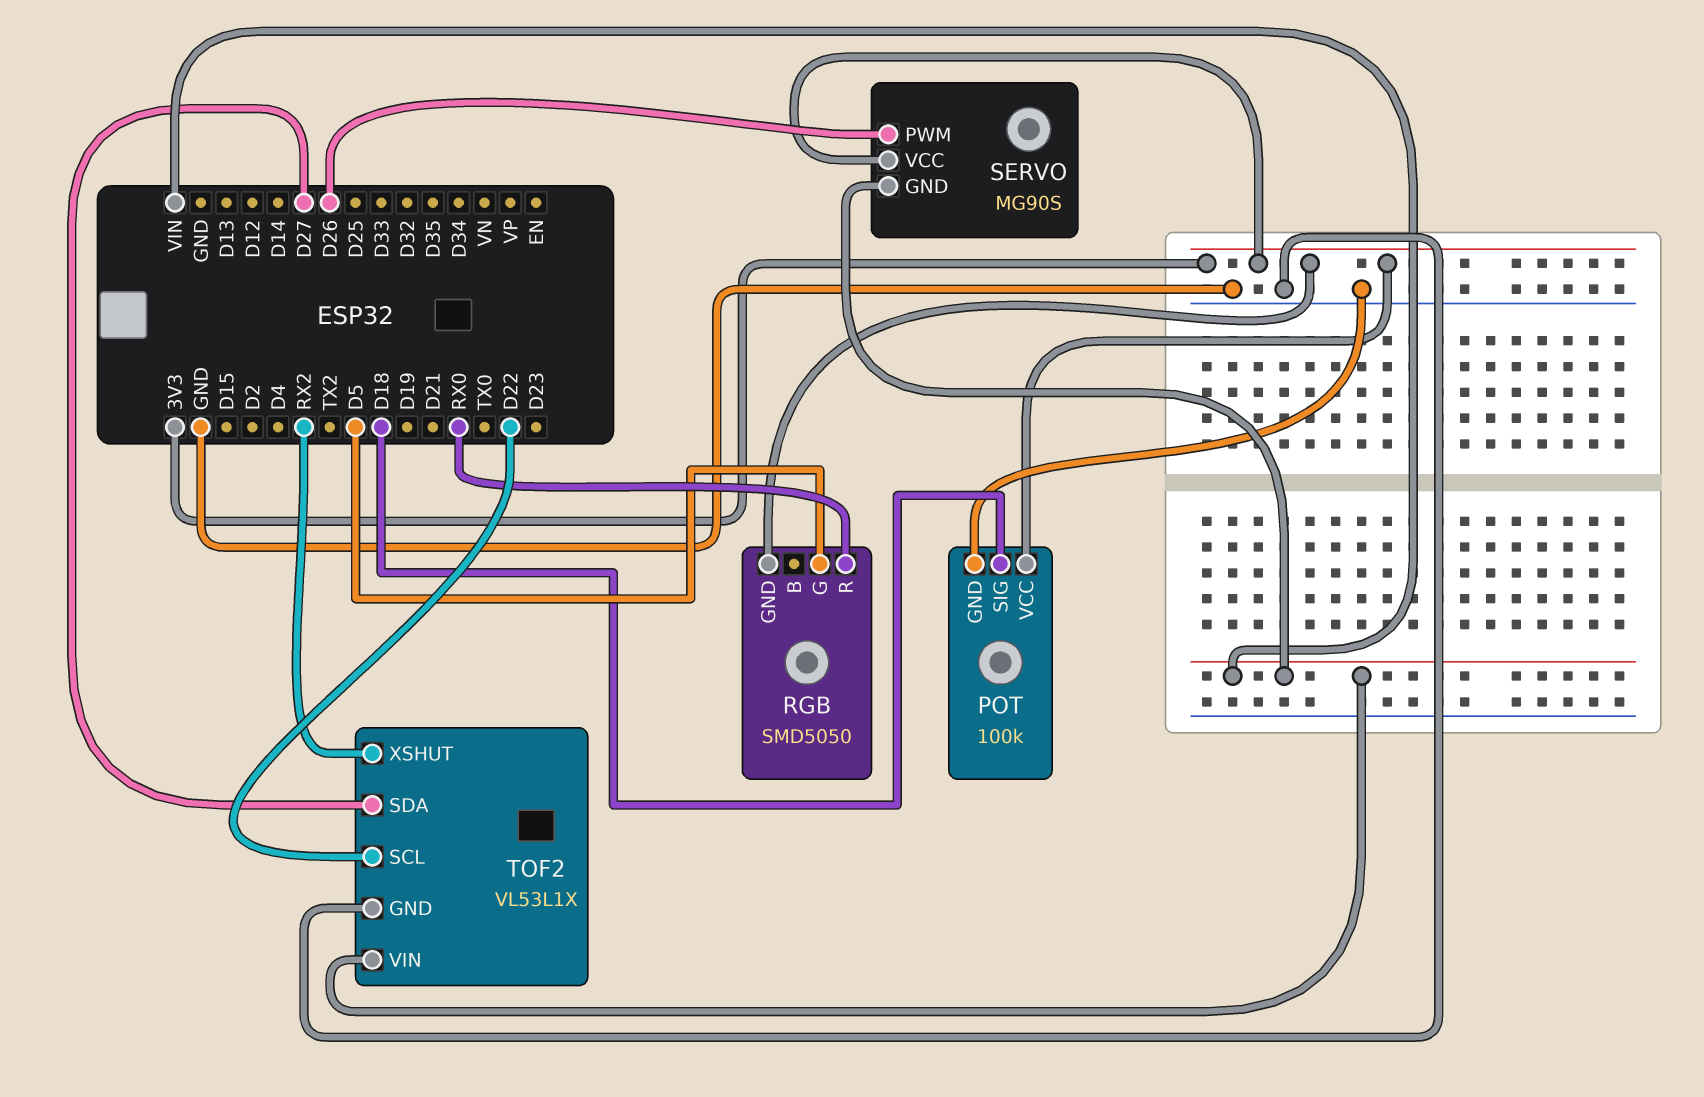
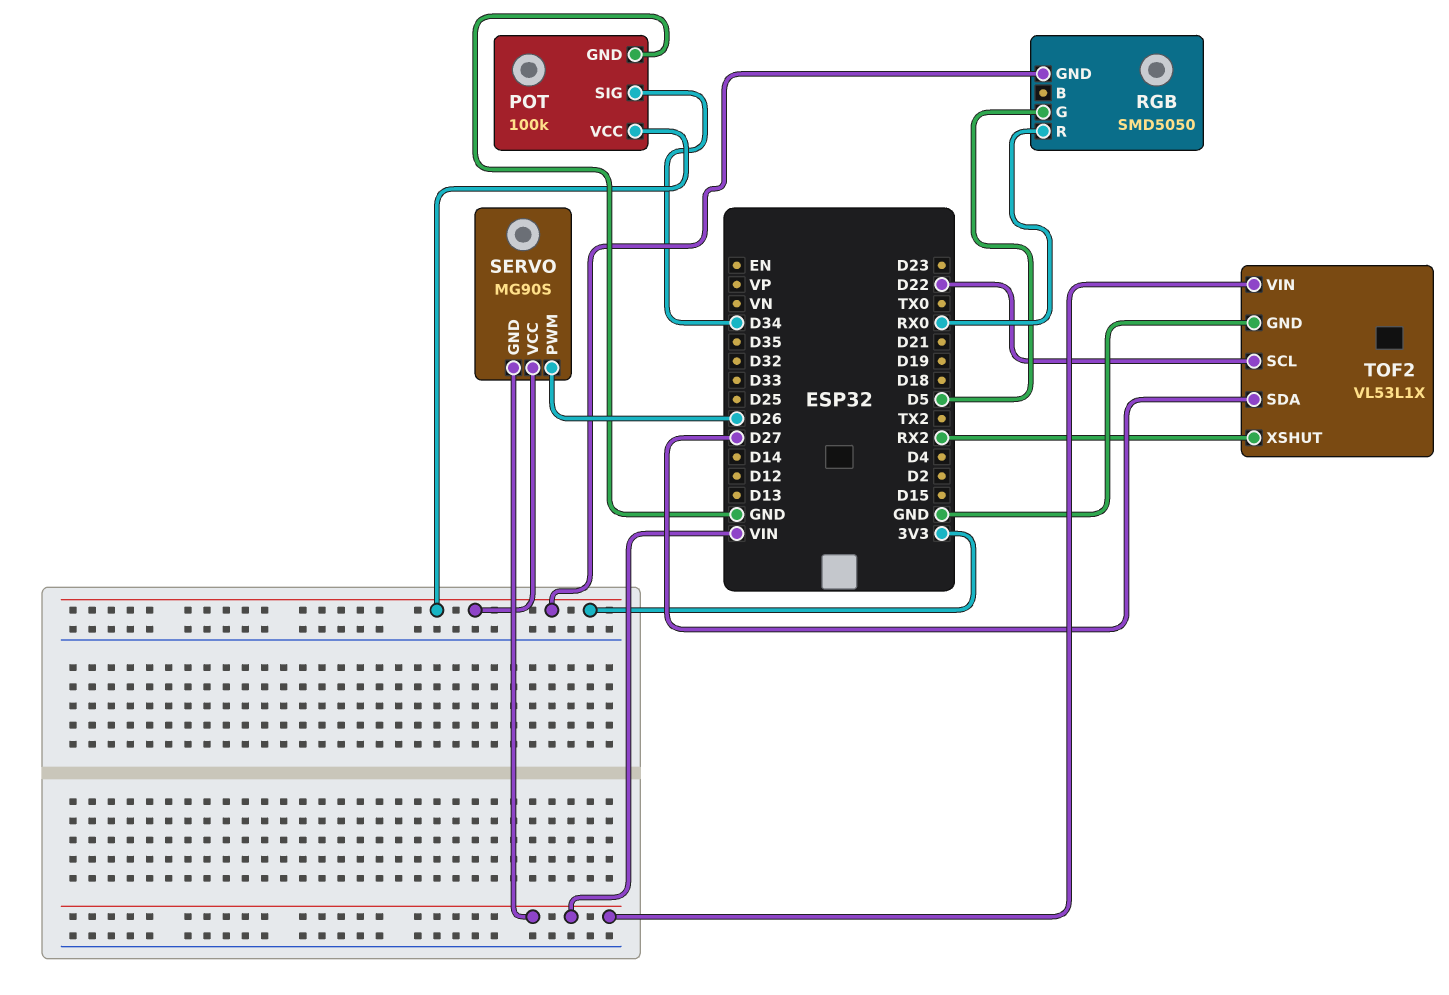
POT pin SIG: D18 -> D34

